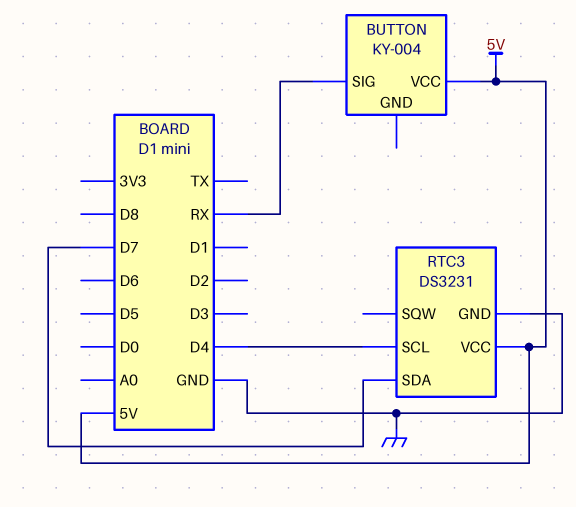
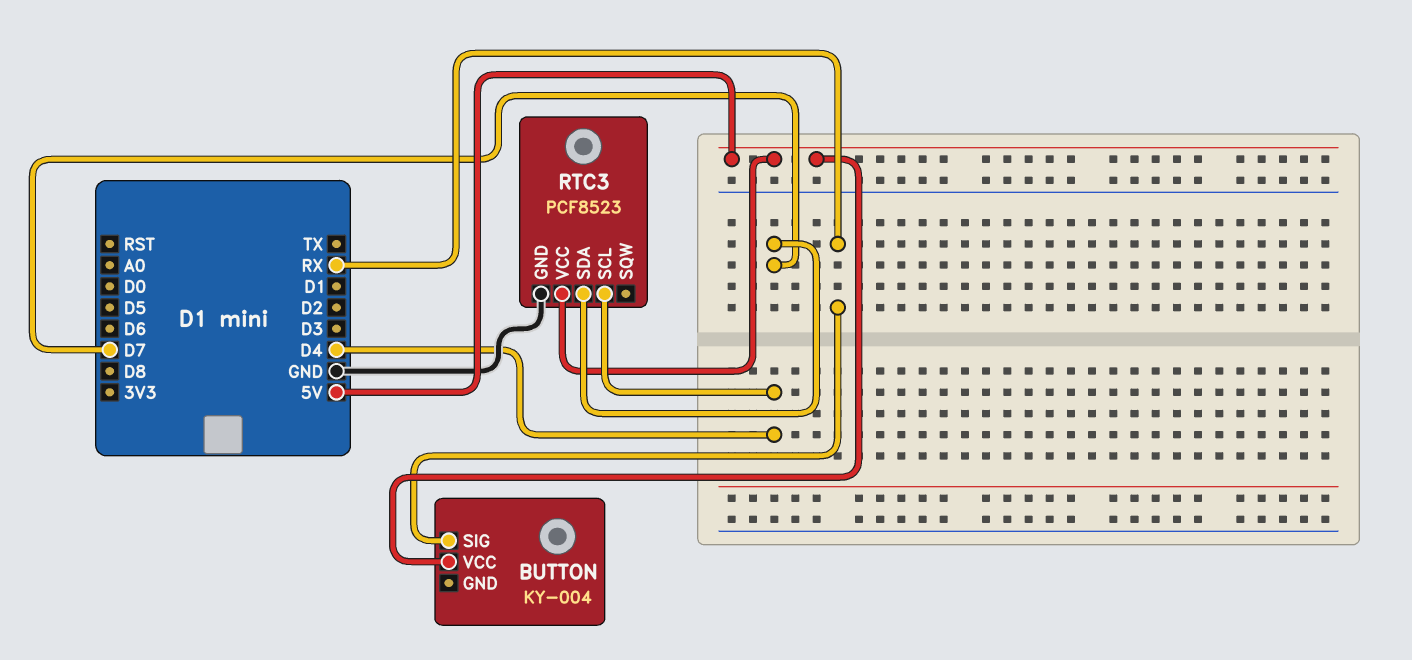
RTC3: DS3231 -> PCF8523

